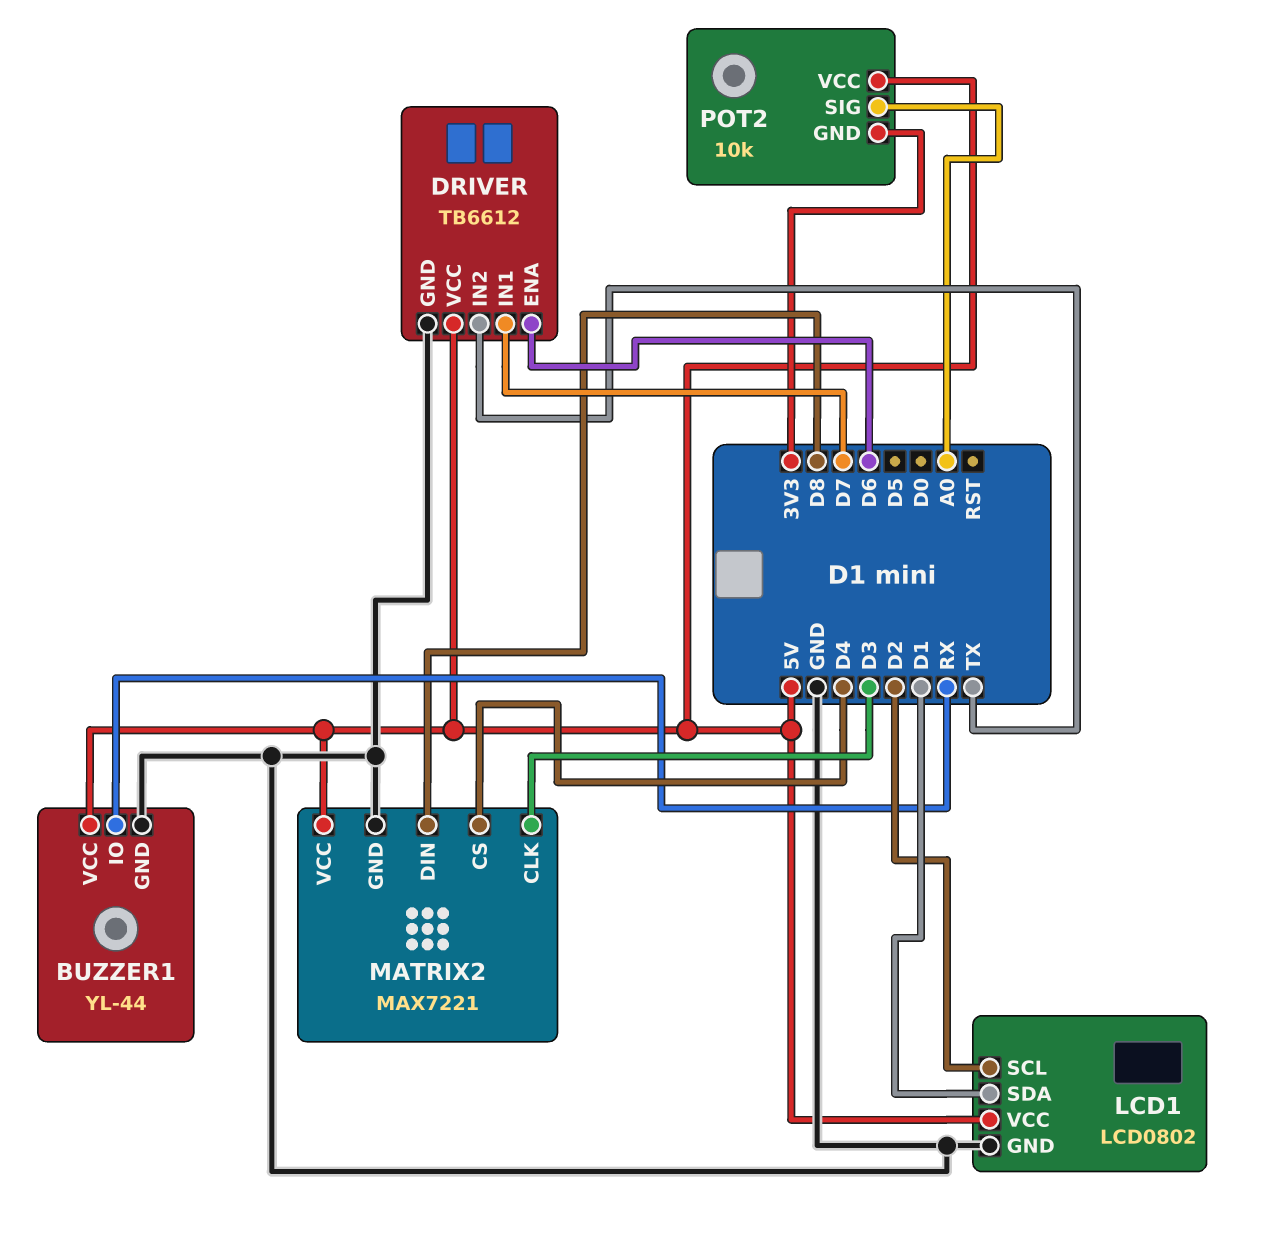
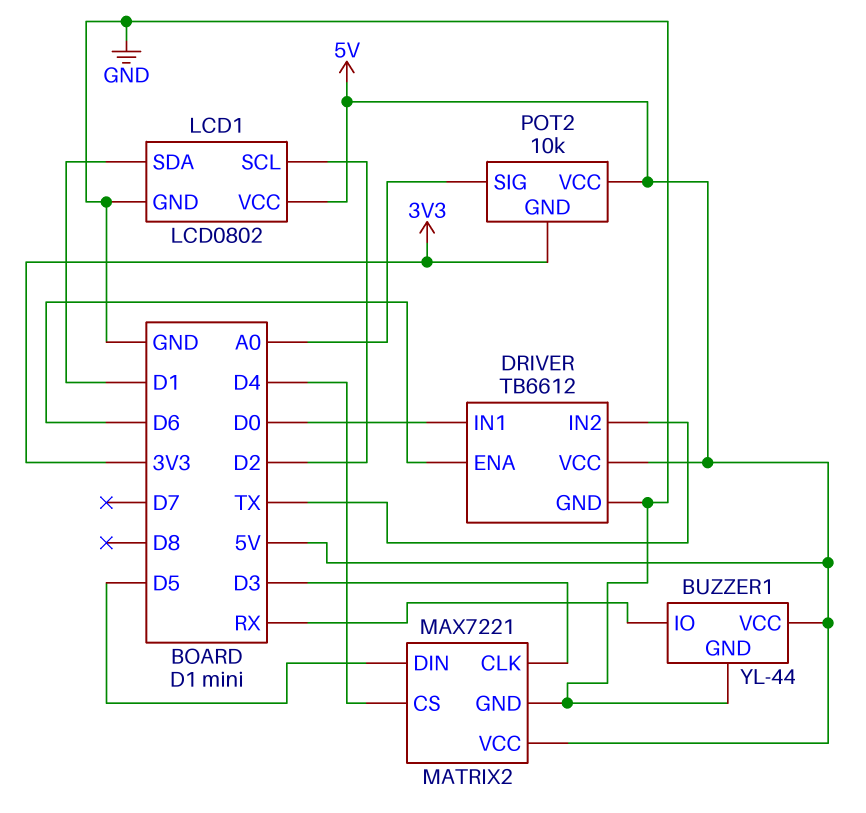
DRIVER pin IN1: D7 -> D0
MATRIX2 pin DIN: D8 -> D5

